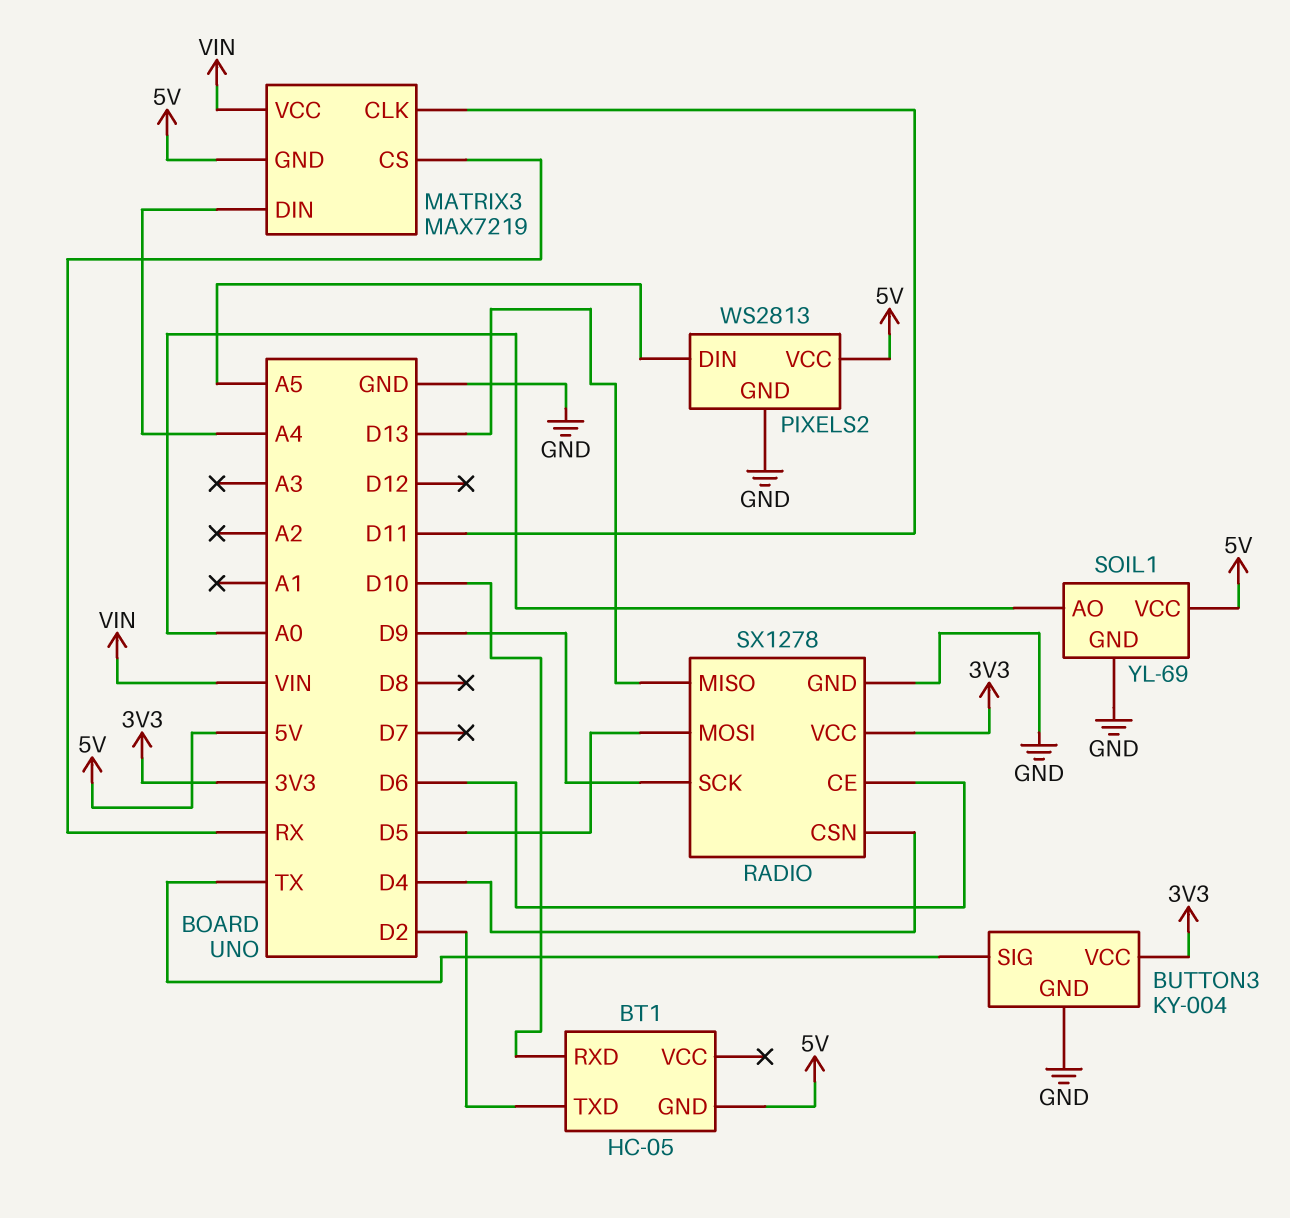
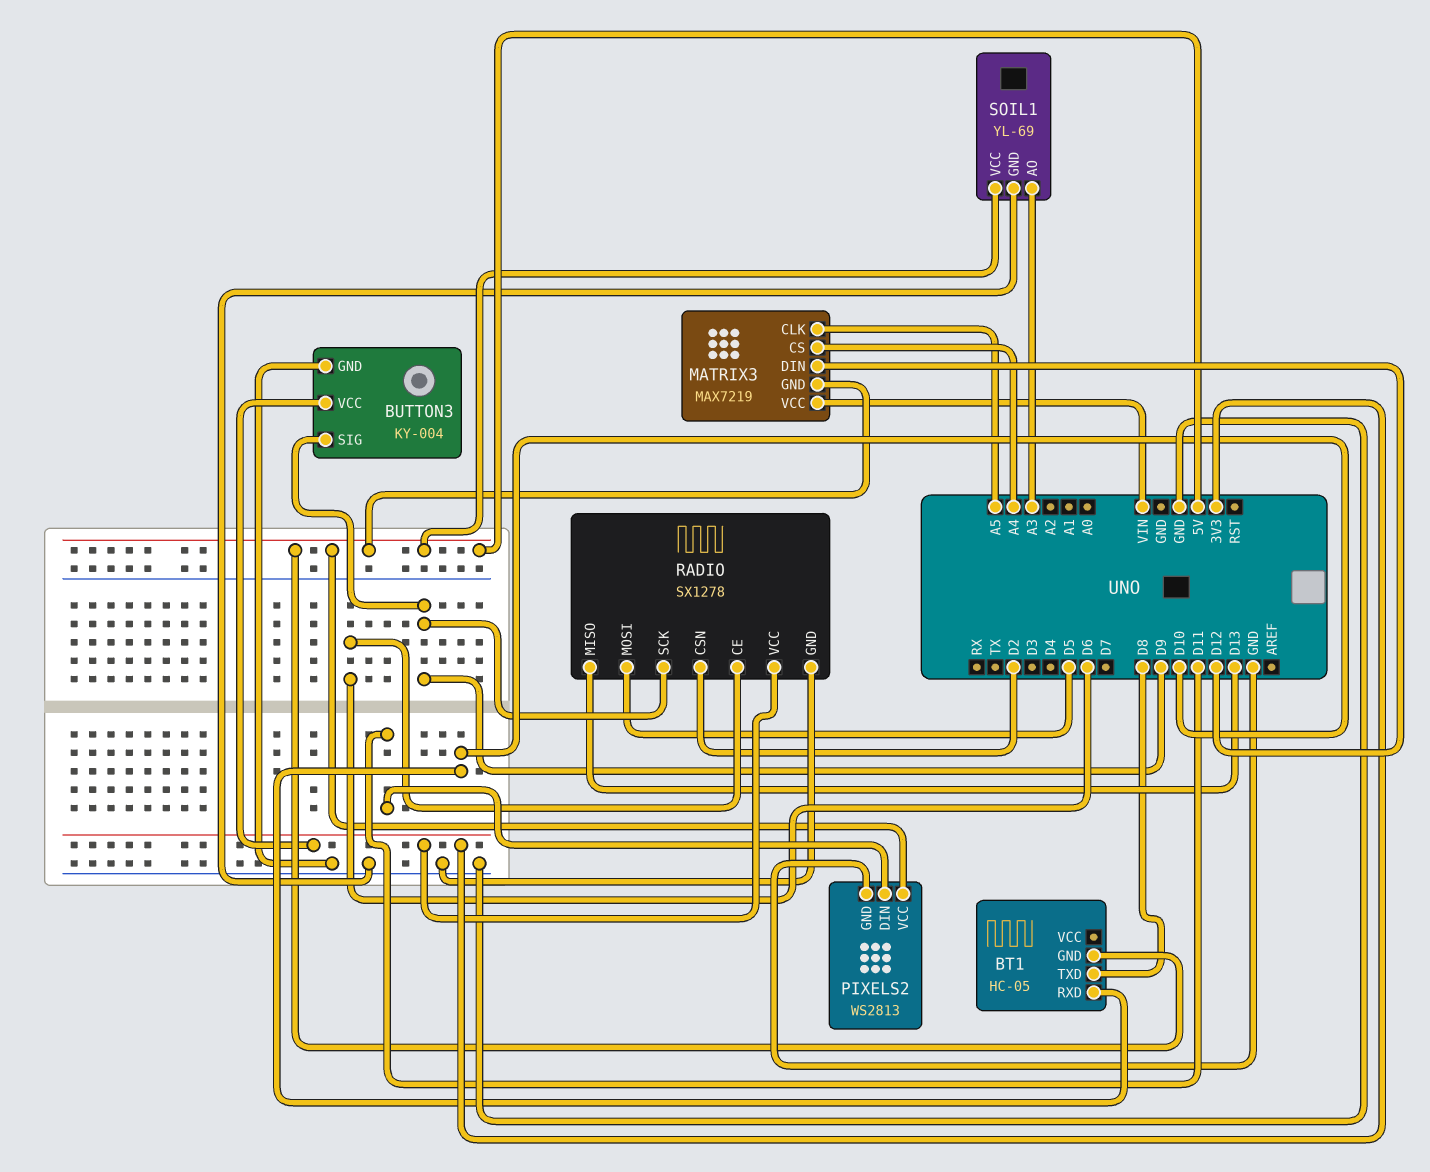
BT1 pin TXD: D2 -> D8
BUTTON3 pin SIG: TX -> D9
MATRIX3 pin CLK: D11 -> A5
MATRIX3 pin CS: RX -> A4
MATRIX3 pin DIN: A4 -> D12
PIXELS2 pin DIN: A5 -> D11
RADIO pin CSN: D4 -> D2
SOIL1 pin AO: A0 -> A3

